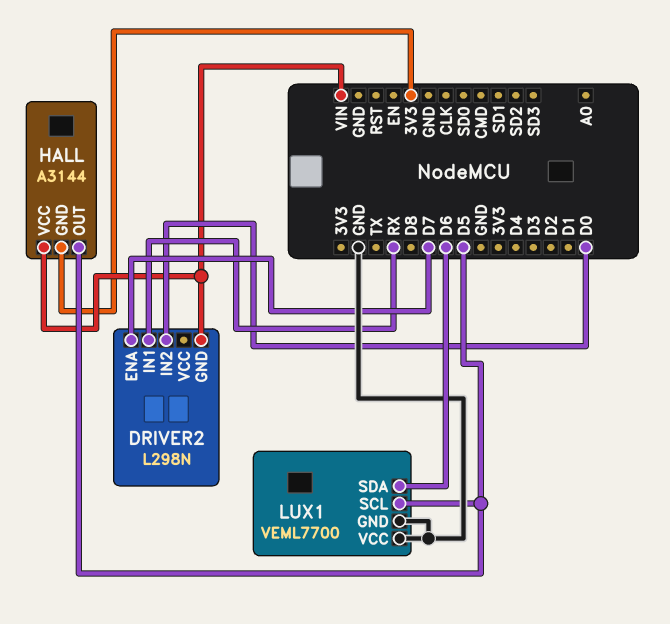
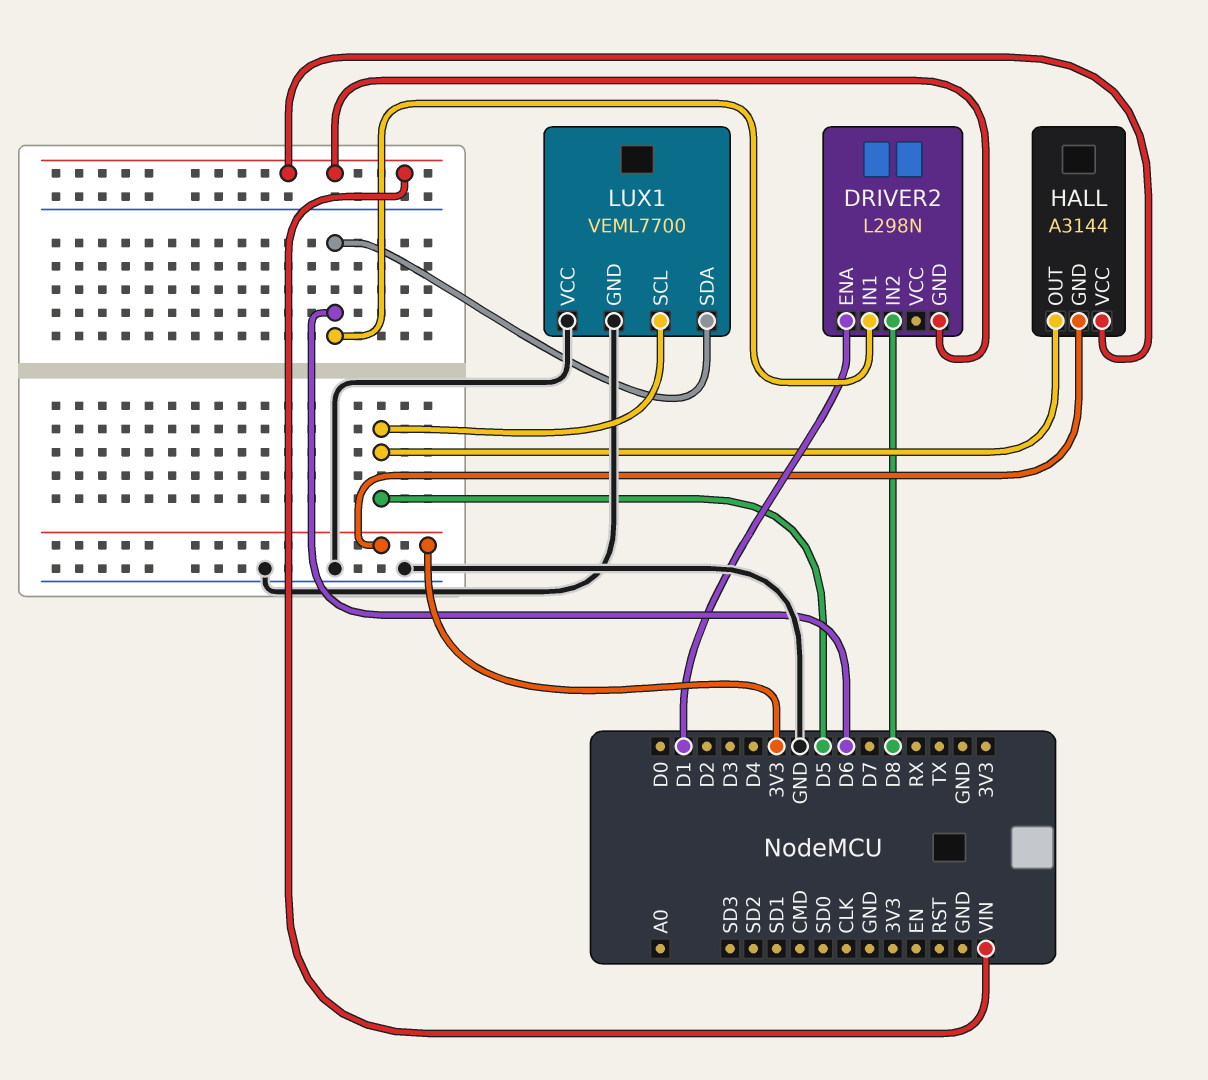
DRIVER2 pin ENA: D7 -> D1
DRIVER2 pin IN1: RX -> D6
DRIVER2 pin IN2: D0 -> D8

